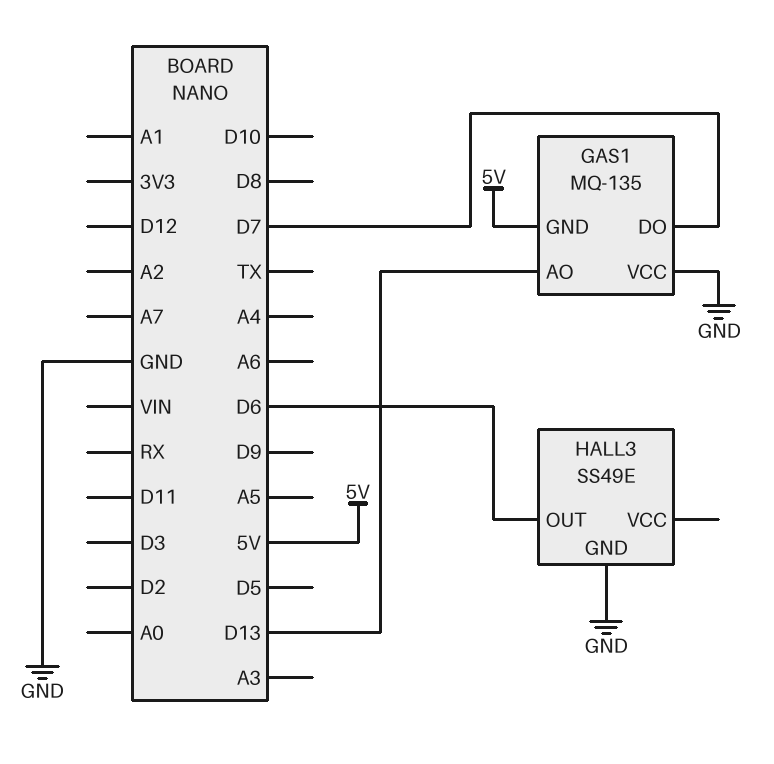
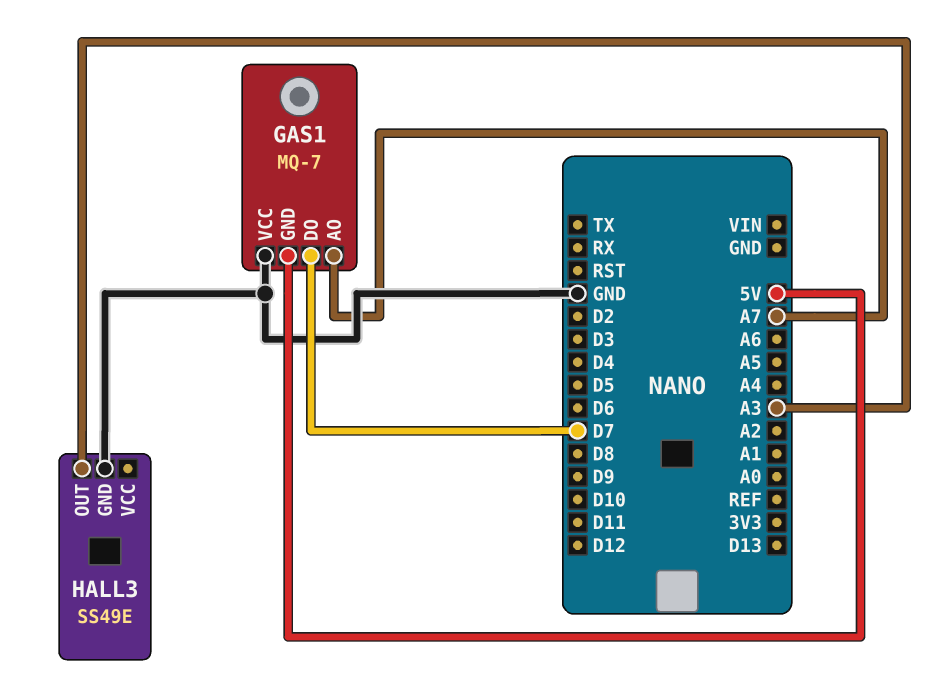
GAS1: MQ-135 -> MQ-7
GAS1 pin AO: D13 -> A7
HALL3 pin OUT: D6 -> A3

